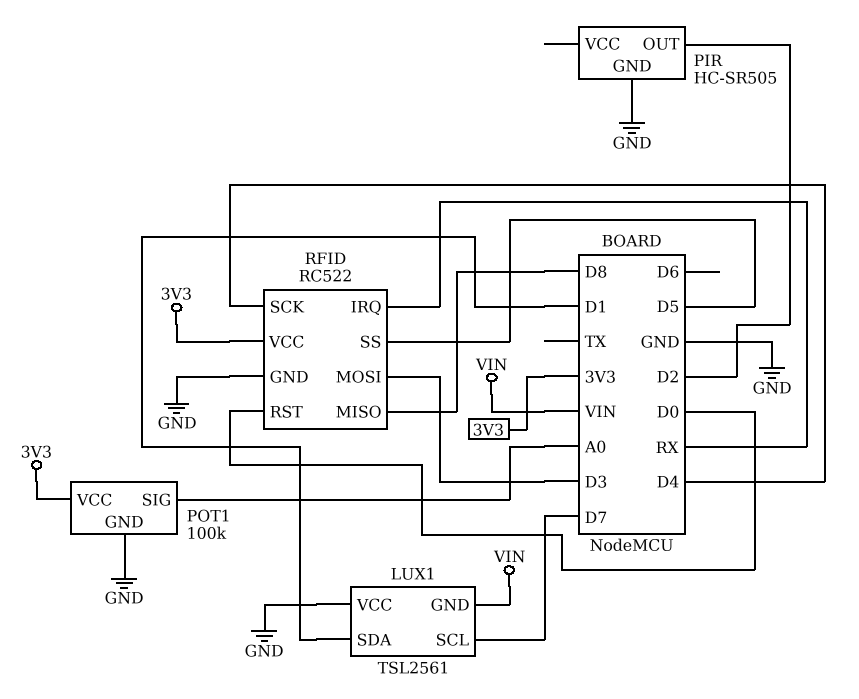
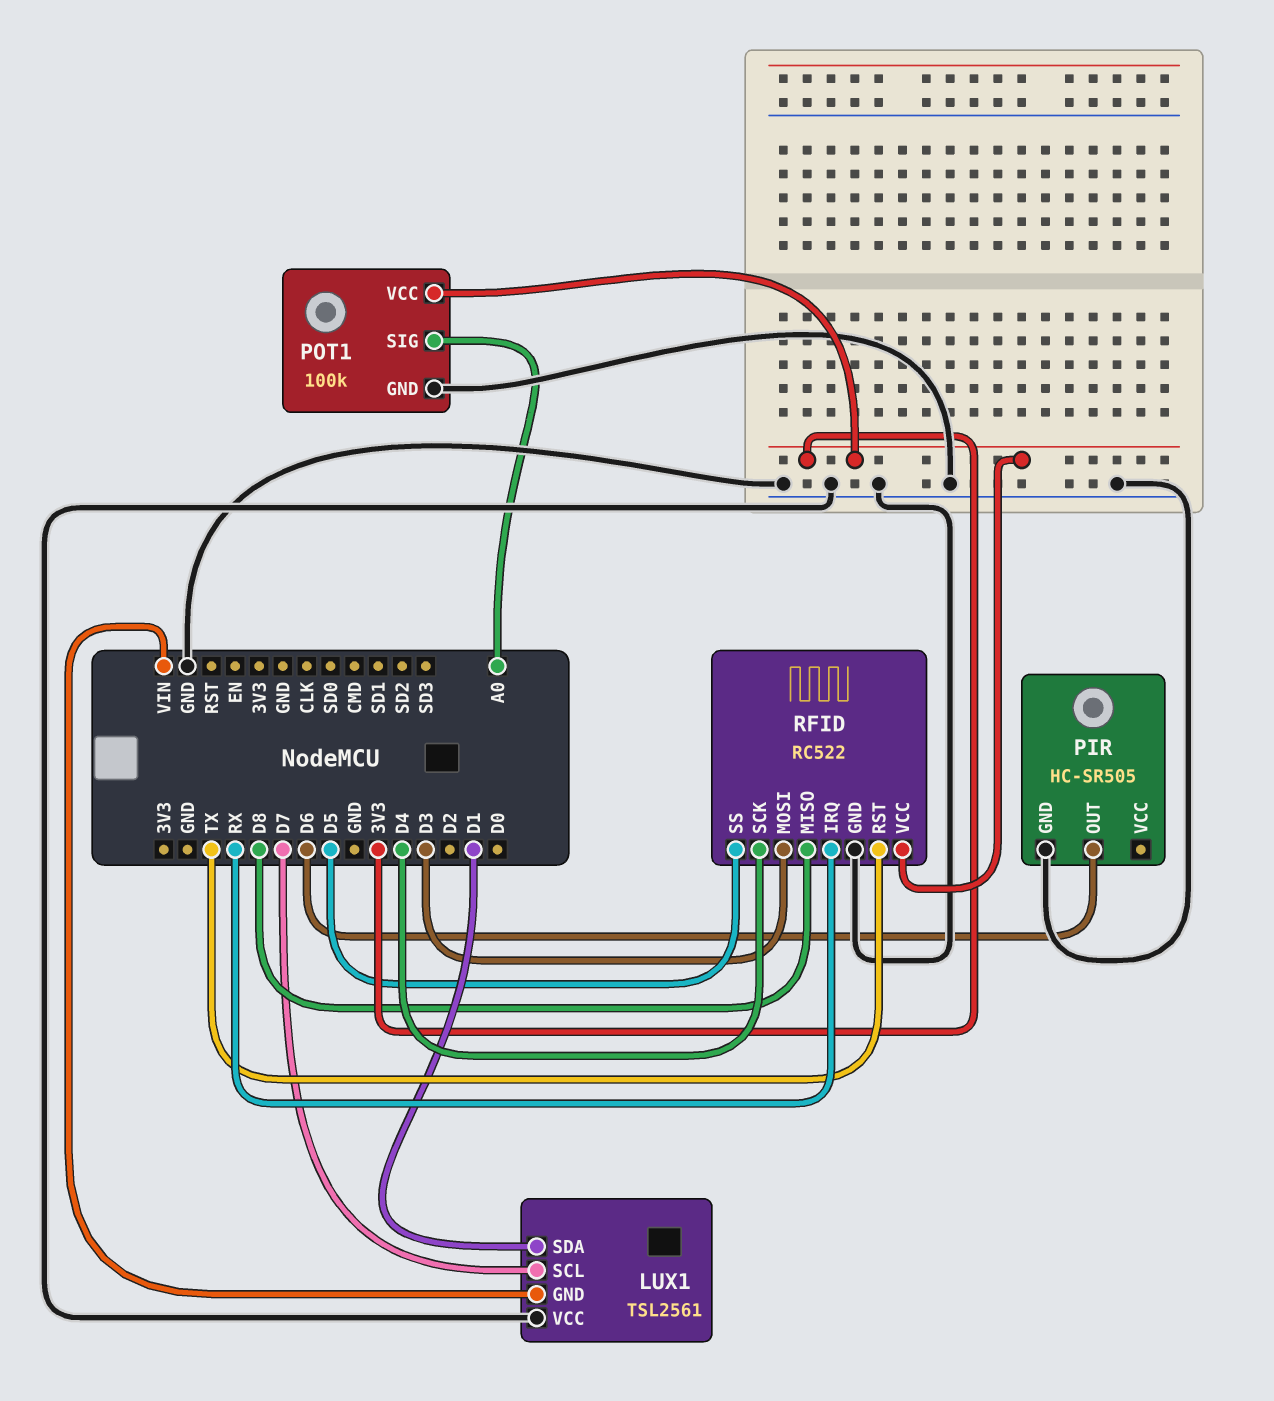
PIR pin OUT: D2 -> D6
RFID pin RST: D0 -> TX

